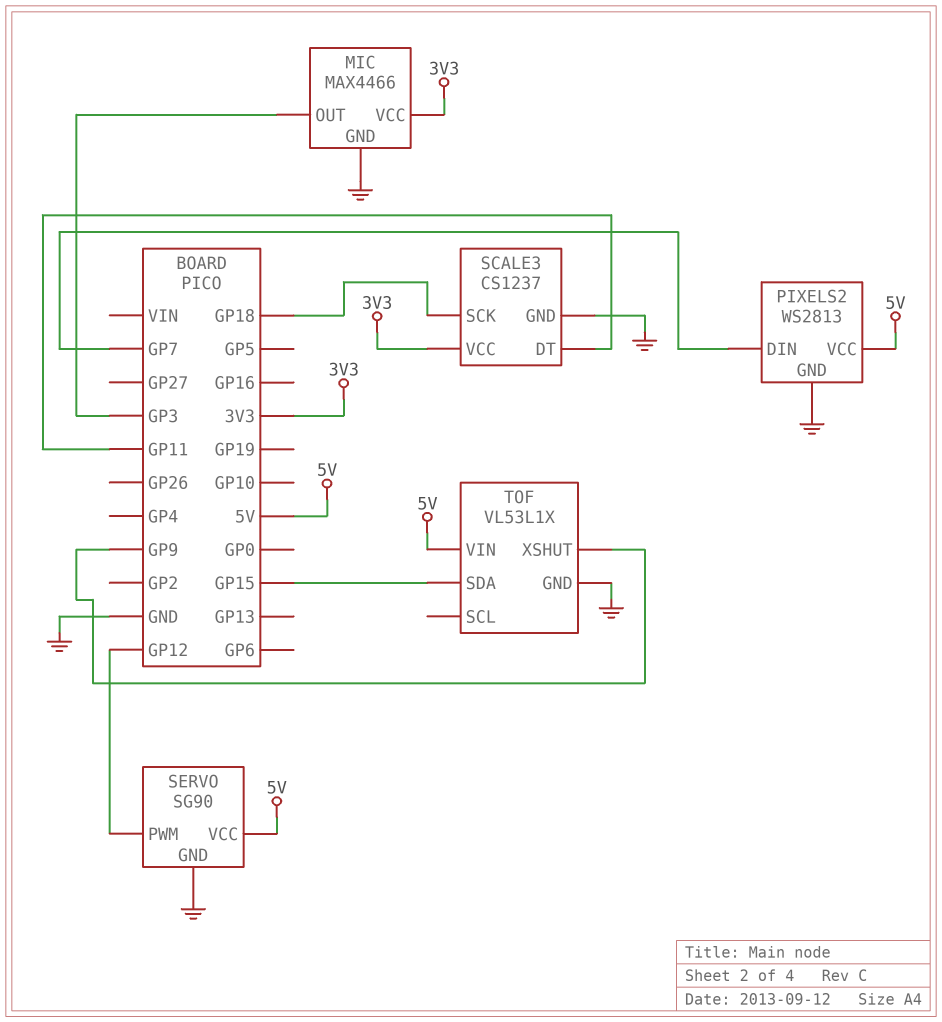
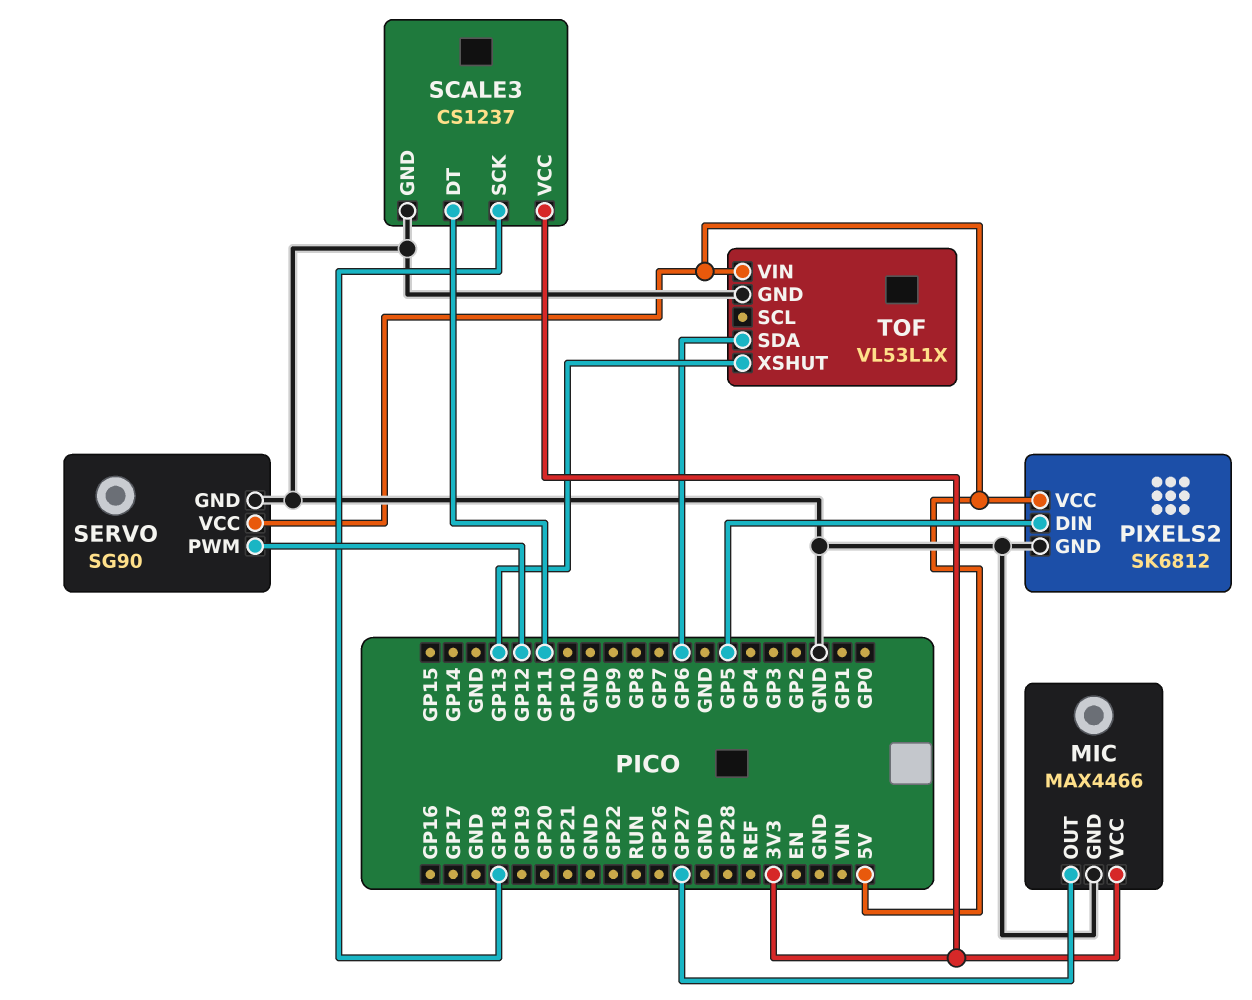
MIC pin OUT: GP3 -> GP27
PIXELS2: WS2813 -> SK6812
PIXELS2 pin DIN: GP7 -> GP5
TOF pin SDA: GP15 -> GP6
TOF pin XSHUT: GP9 -> GP13

